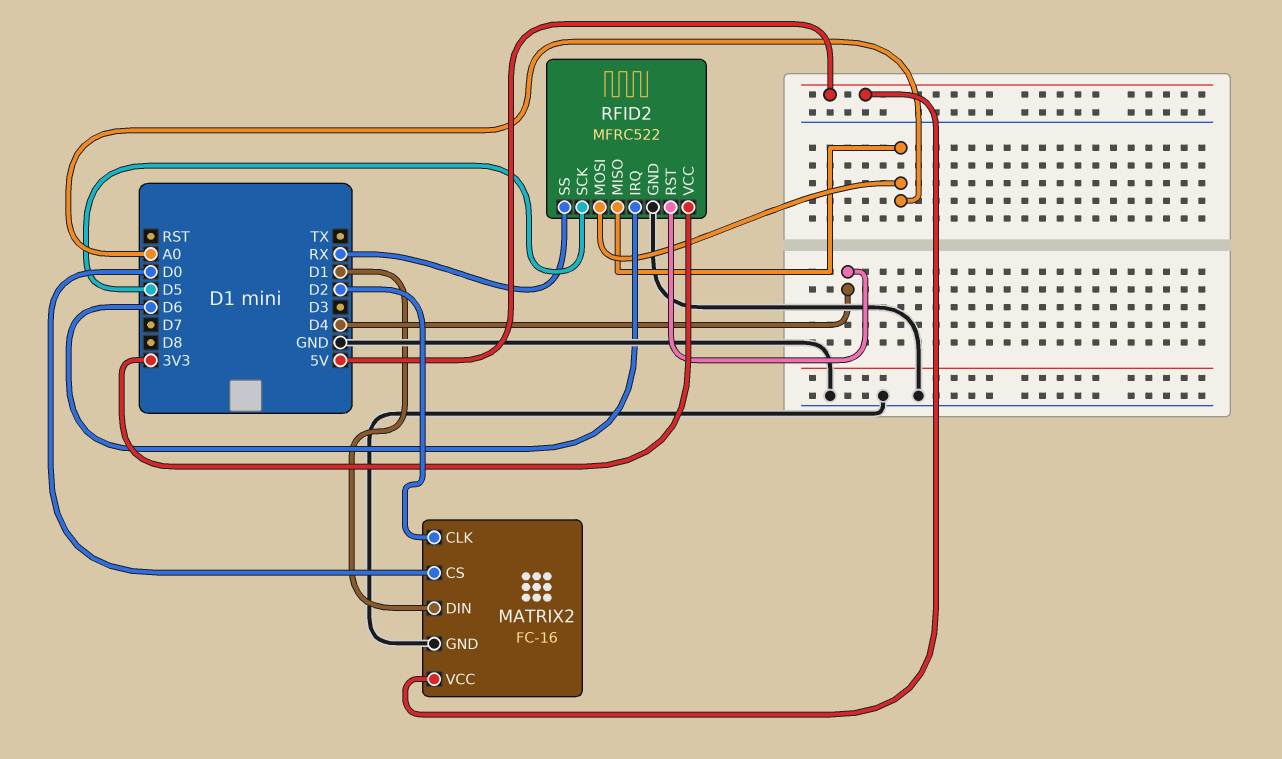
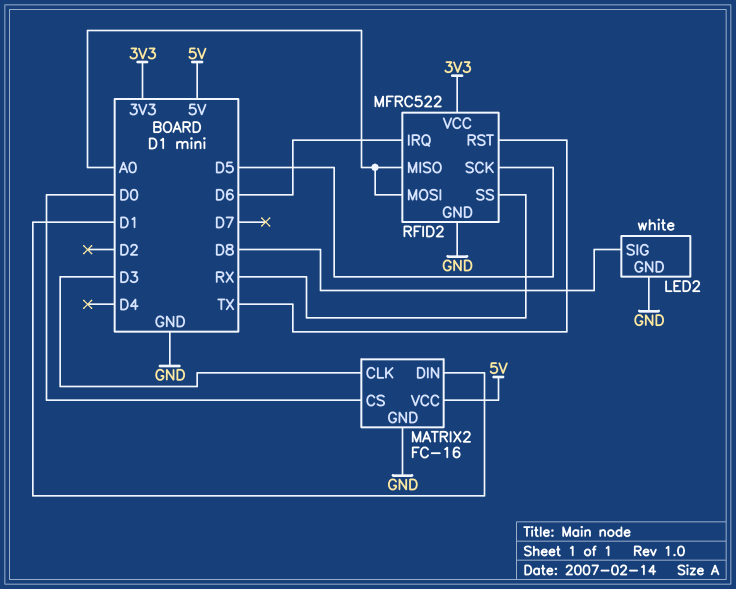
LED2: none -> white
LED2 pin GND: none -> GND
LED2 pin SIG: none -> D8
MATRIX2 pin CLK: D2 -> D3
RFID2 pin RST: D4 -> TX

